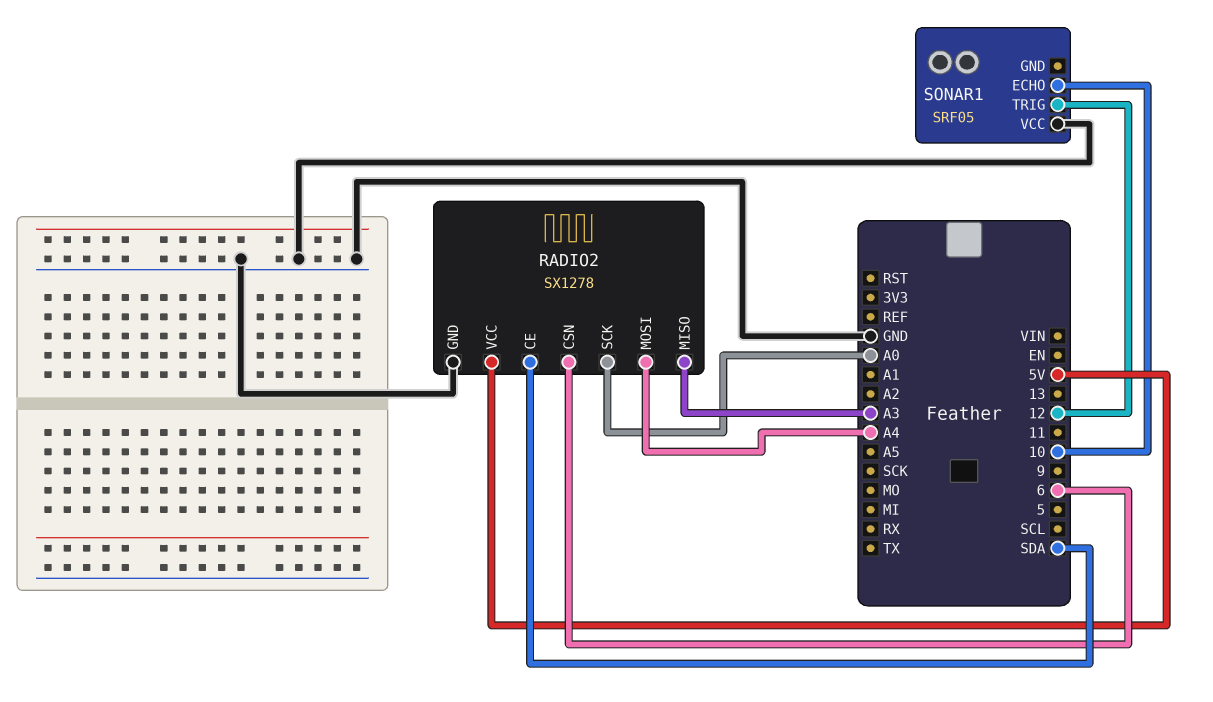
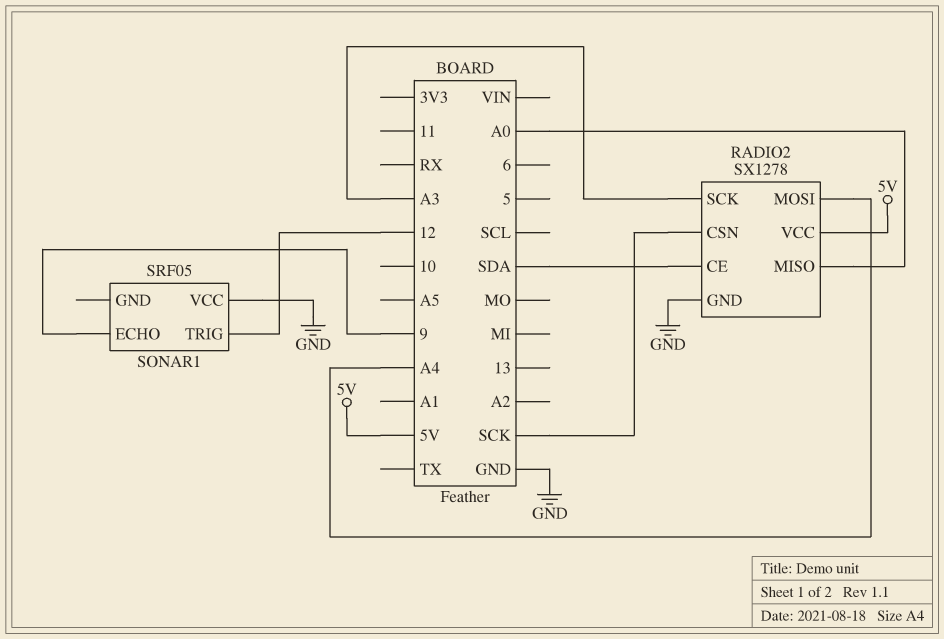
RADIO2 pin CSN: 6 -> SCK
RADIO2 pin MISO: A3 -> A0
RADIO2 pin SCK: A0 -> A3
SONAR1 pin ECHO: 10 -> 9

